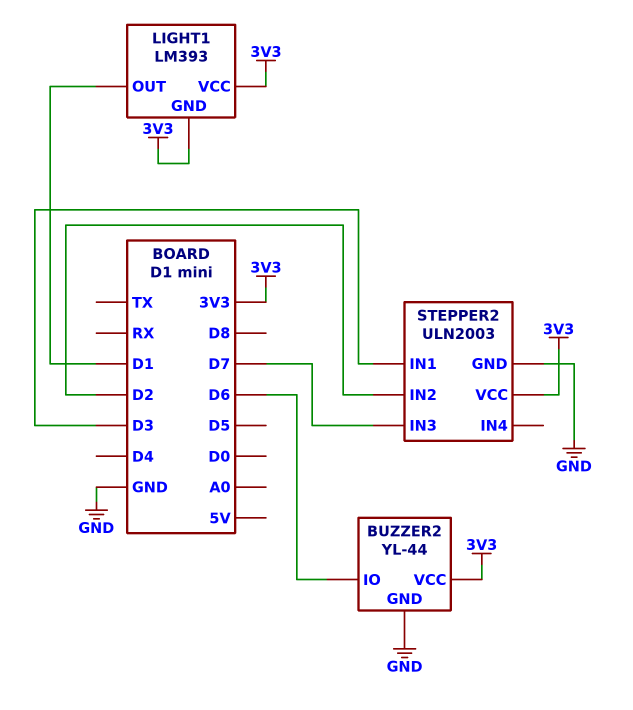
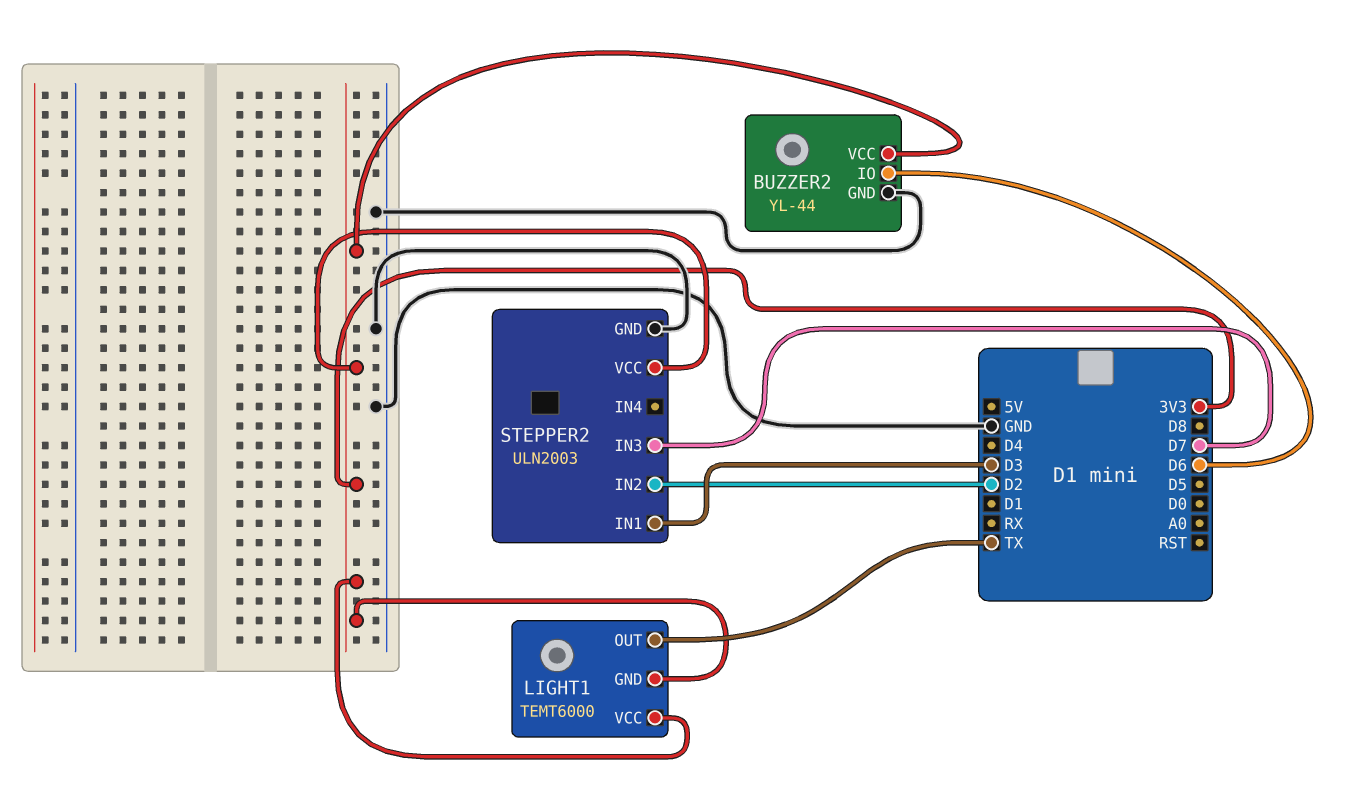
LIGHT1: LM393 -> TEMT6000
LIGHT1 pin OUT: D1 -> TX

